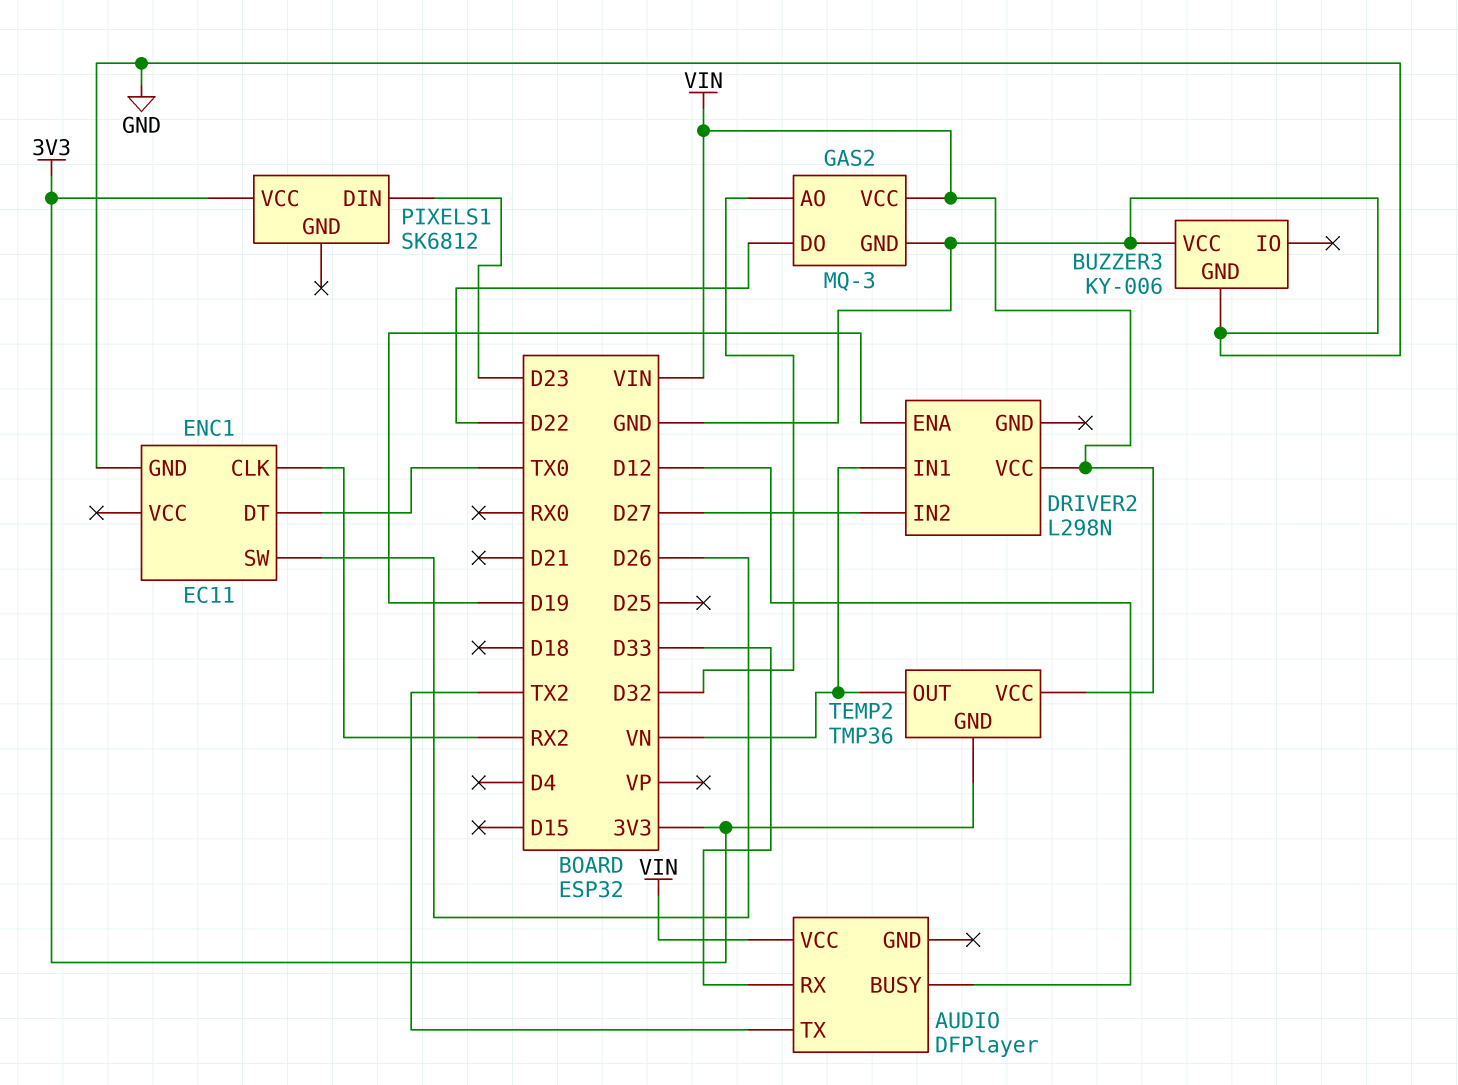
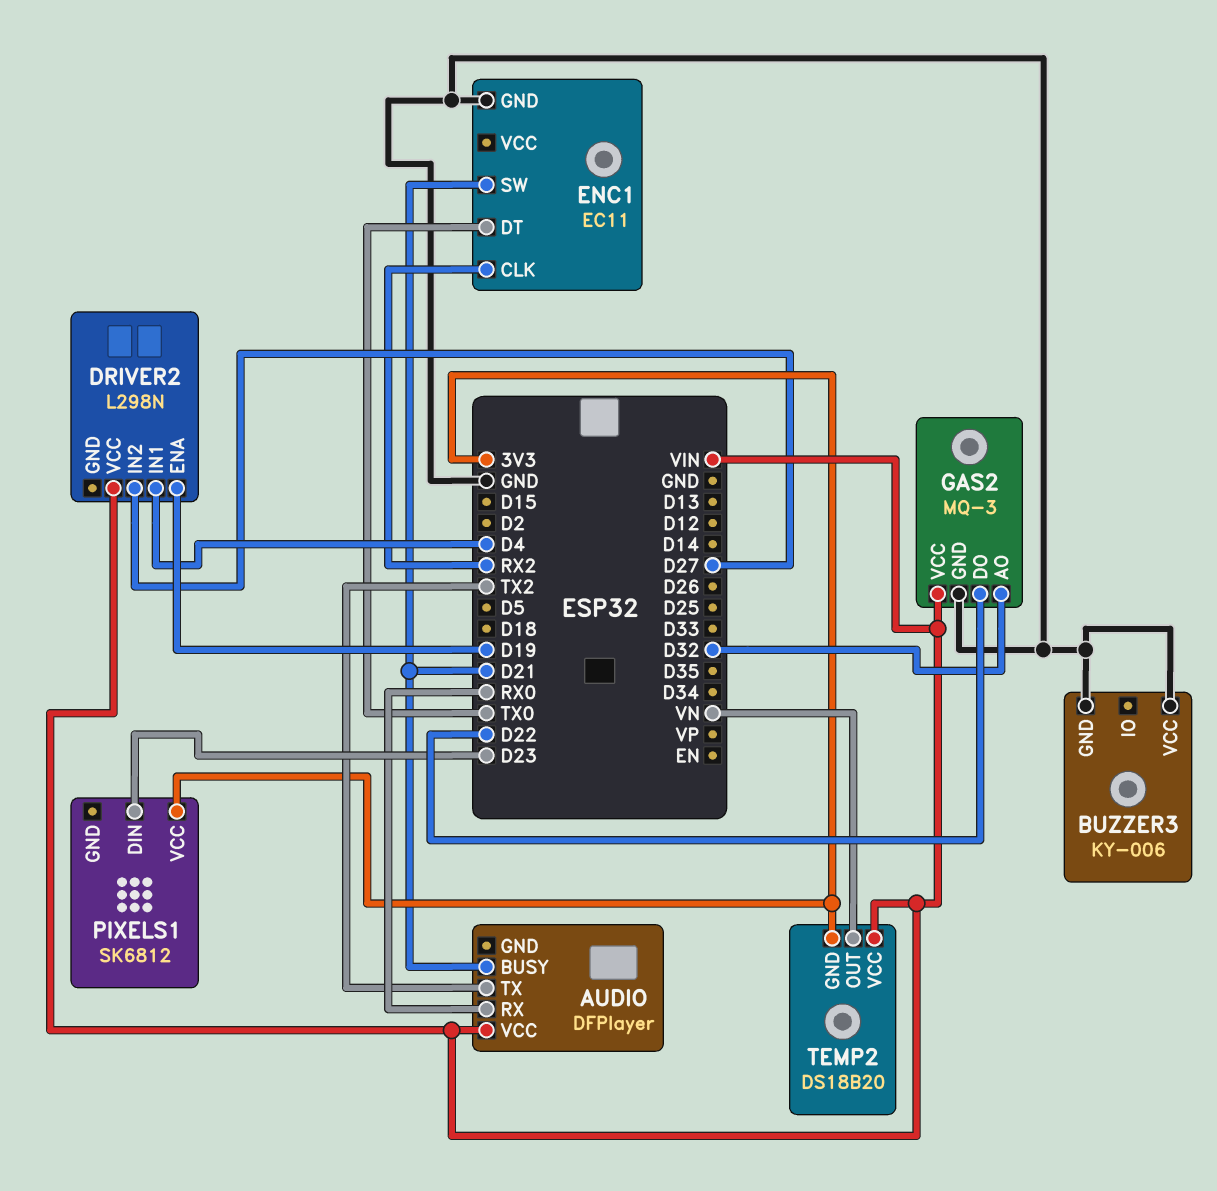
AUDIO pin BUSY: D12 -> D21
AUDIO pin RX: D33 -> RX0
DRIVER2 pin IN1: VN -> D4
ENC1 pin SW: D26 -> D21
TEMP2: TMP36 -> DS18B20

